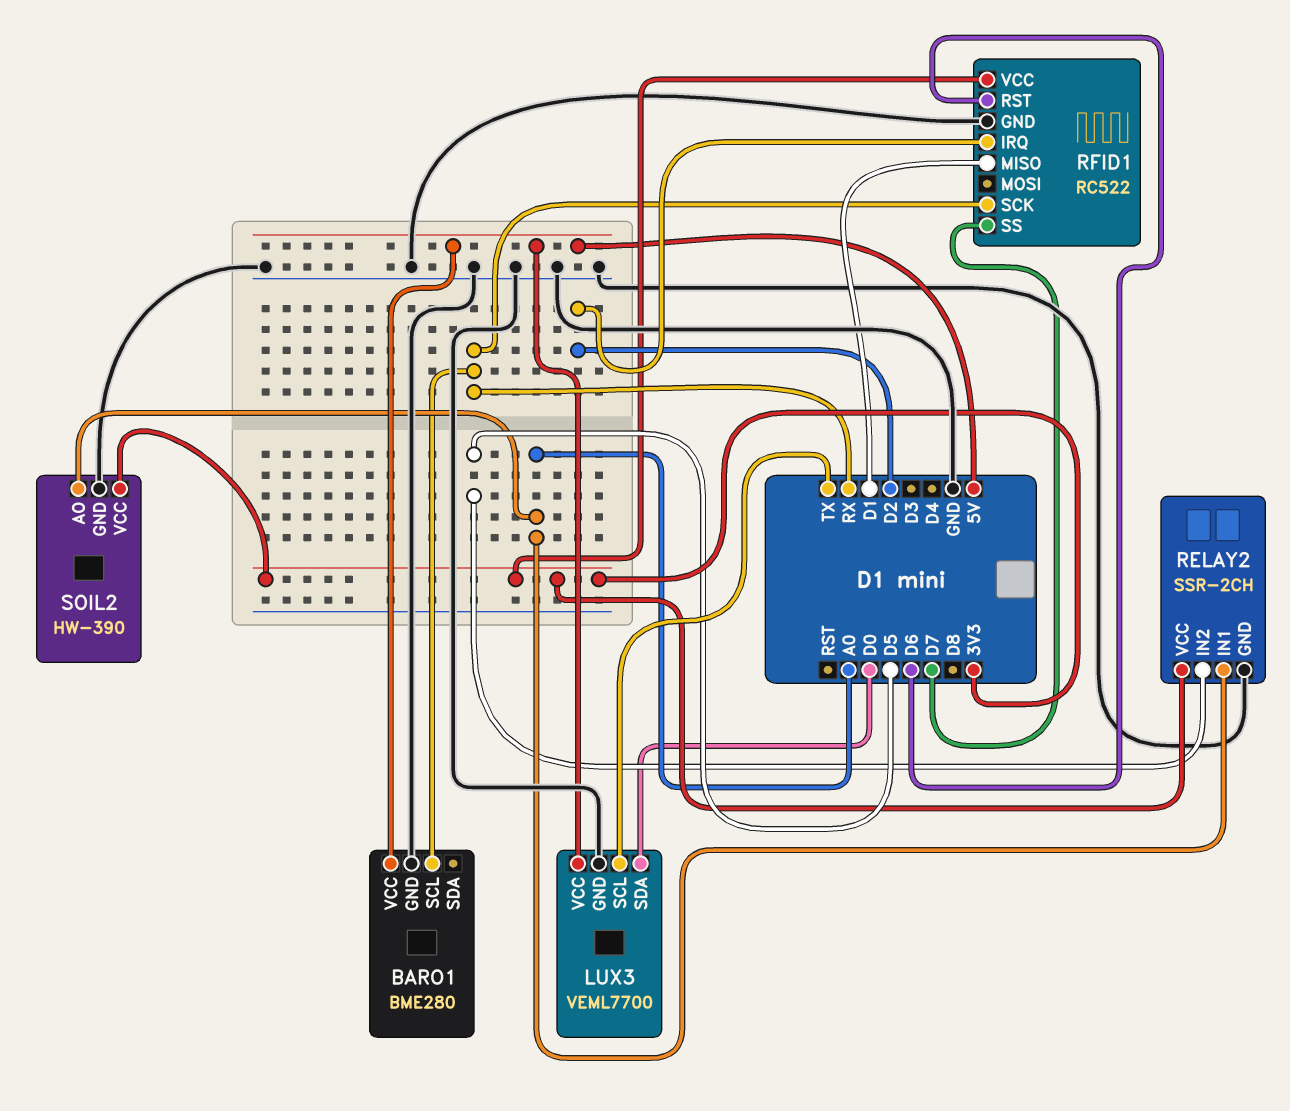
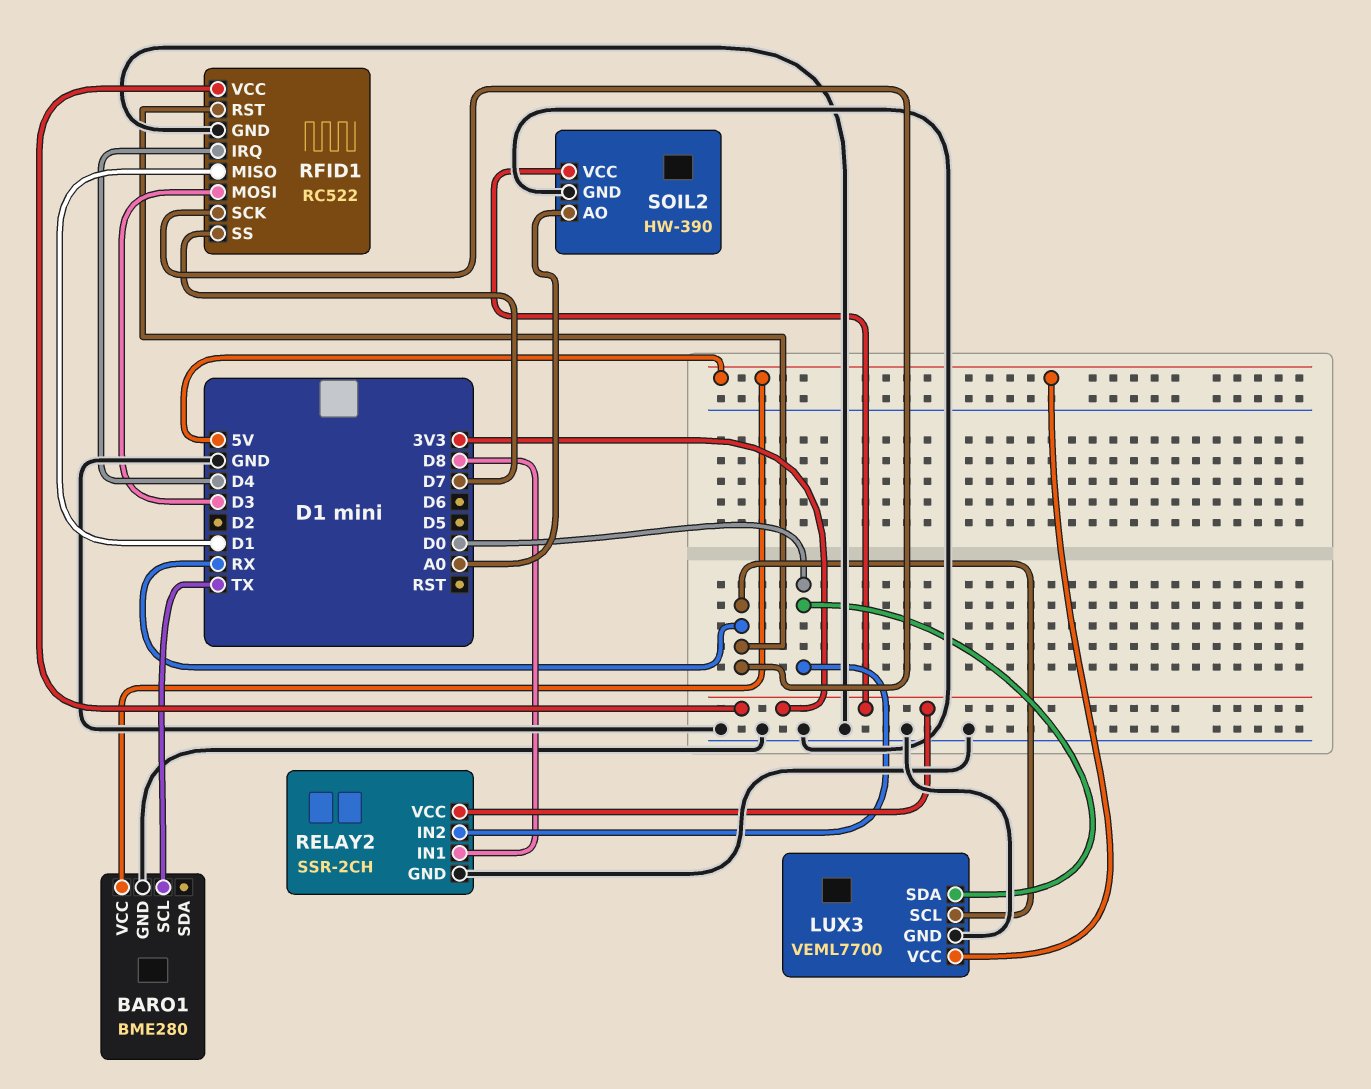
BARO1 pin SCL: RX -> TX
LUX3 pin SCL: TX -> RX
RELAY2 pin IN1: A0 -> D8
RELAY2 pin IN2: D5 -> D0
RFID1 pin IRQ: D2 -> D4
RFID1 pin MOSI: none -> D3
RFID1 pin RST: D6 -> RX

